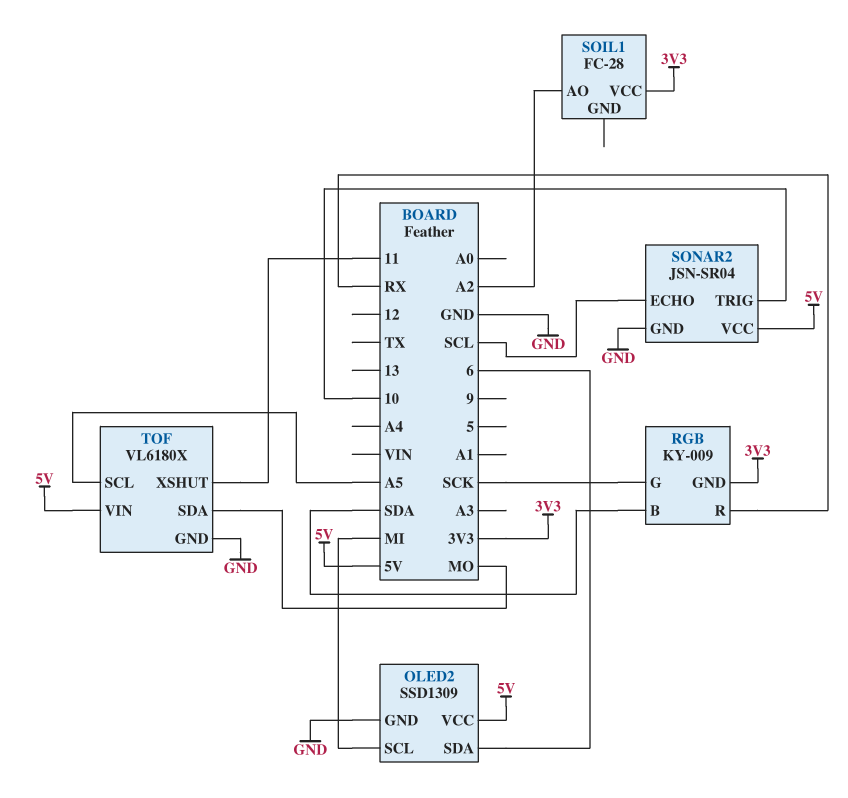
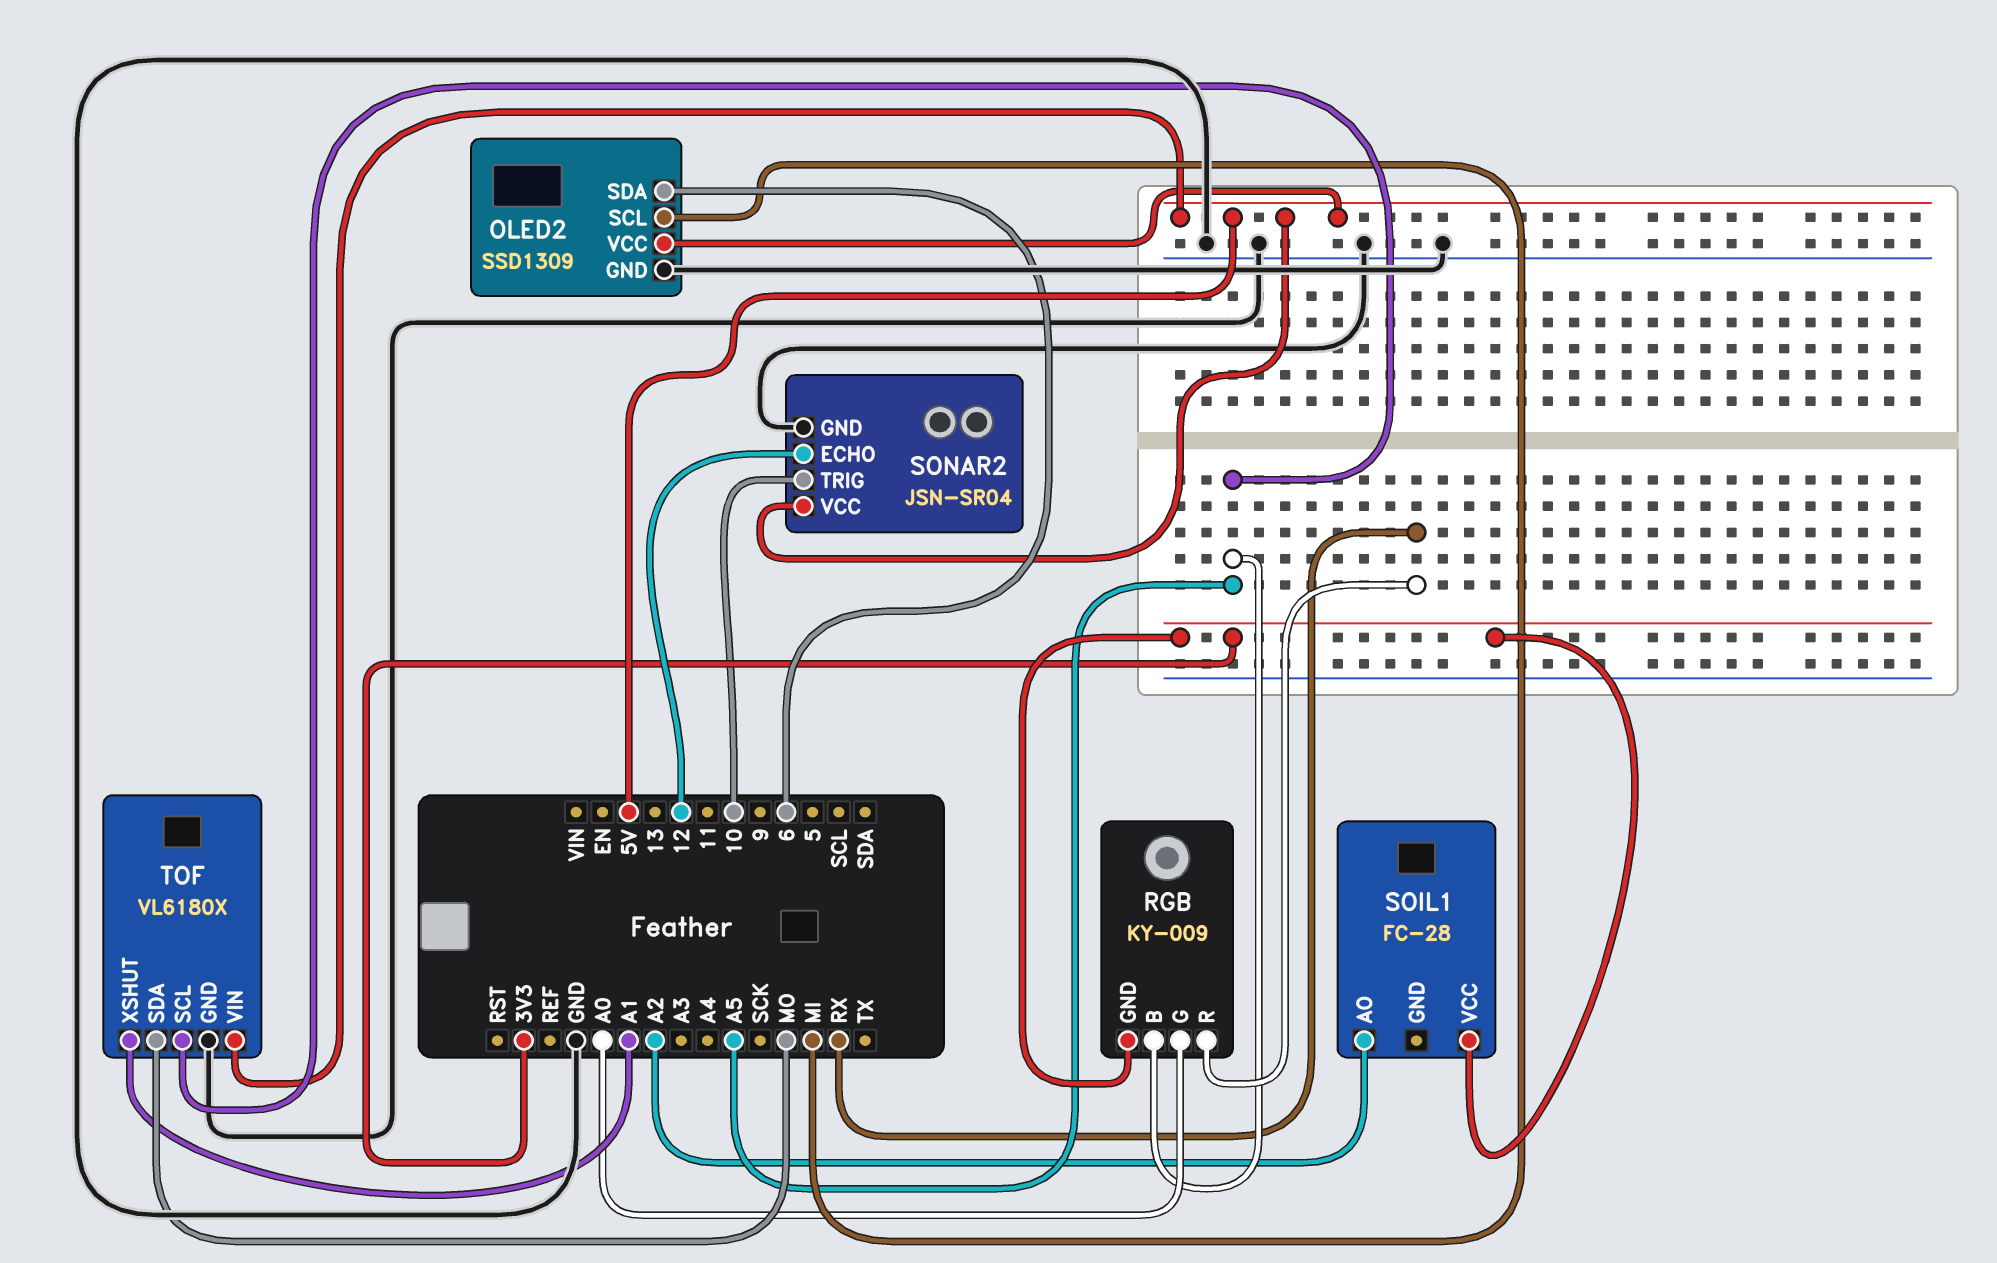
RGB pin B: SDA -> A5
RGB pin G: SCK -> A0
SONAR2 pin ECHO: SCL -> 12
TOF pin XSHUT: 11 -> A1

